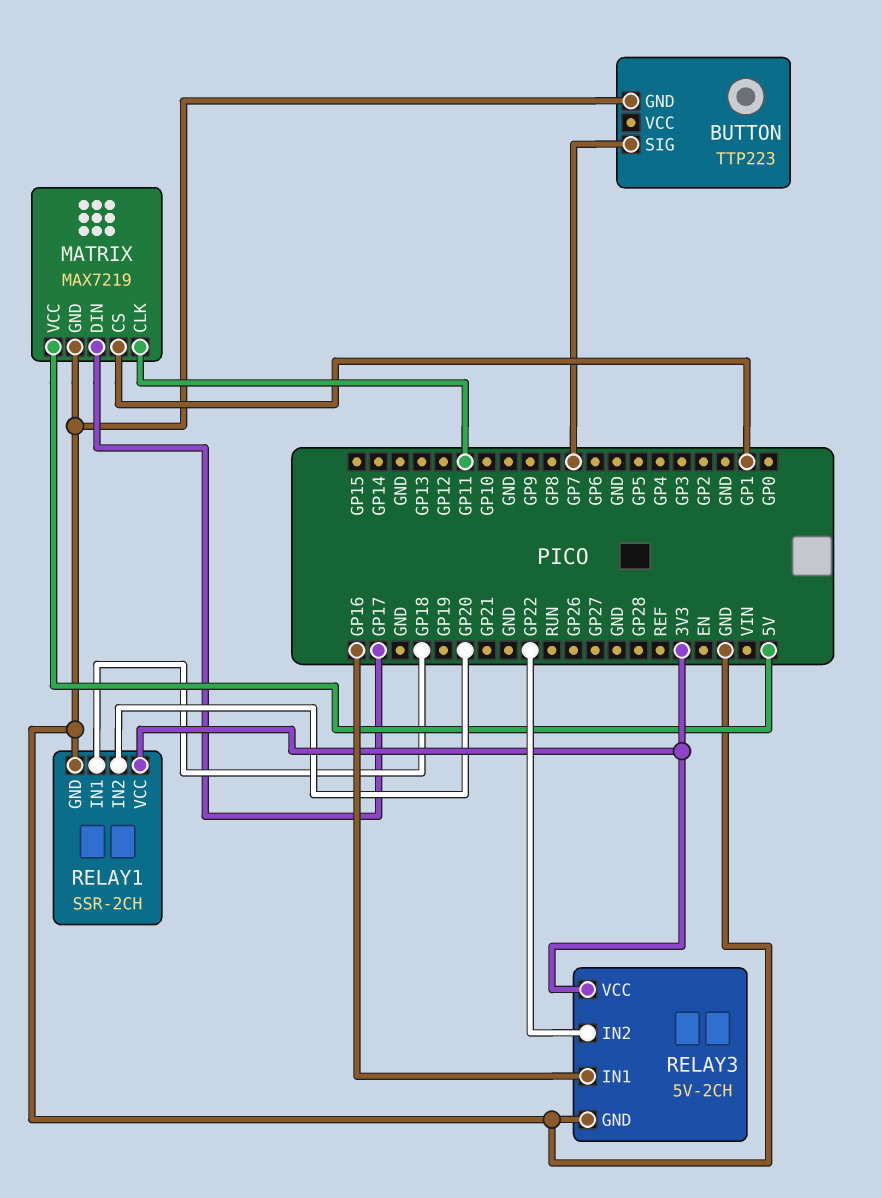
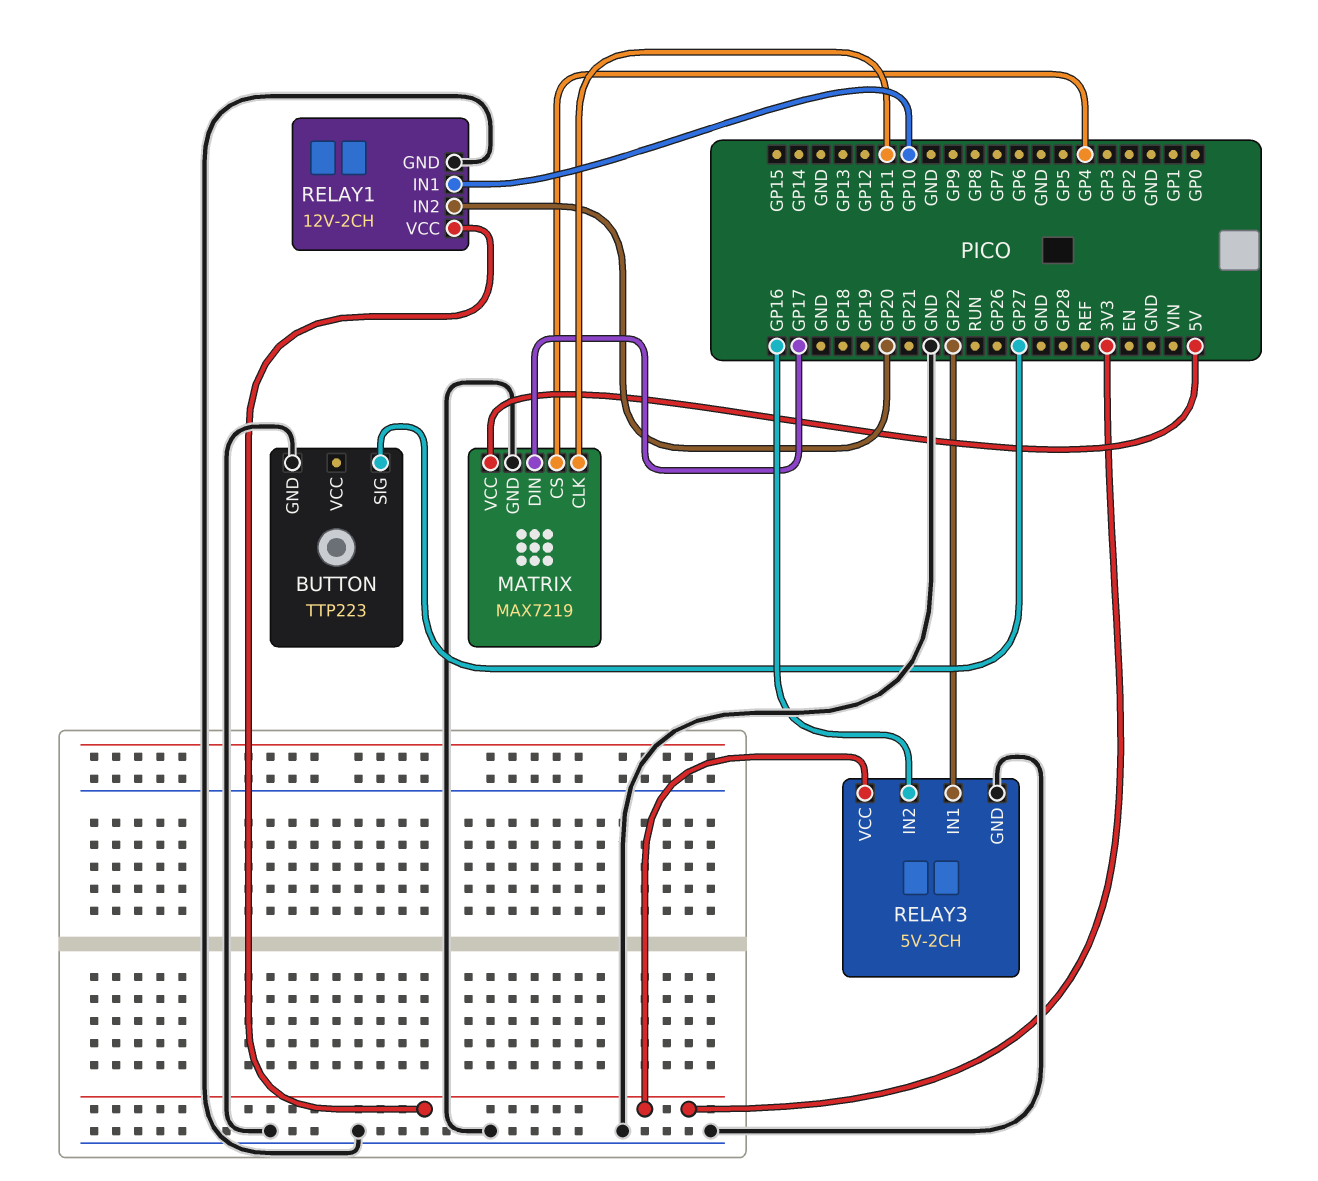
BUTTON pin SIG: GP7 -> GP27
MATRIX pin CS: GP1 -> GP4
RELAY1: SSR-2CH -> 12V-2CH
RELAY1 pin IN1: GP18 -> GP10
RELAY3 pin IN1: GP16 -> GP22
RELAY3 pin IN2: GP22 -> GP16

